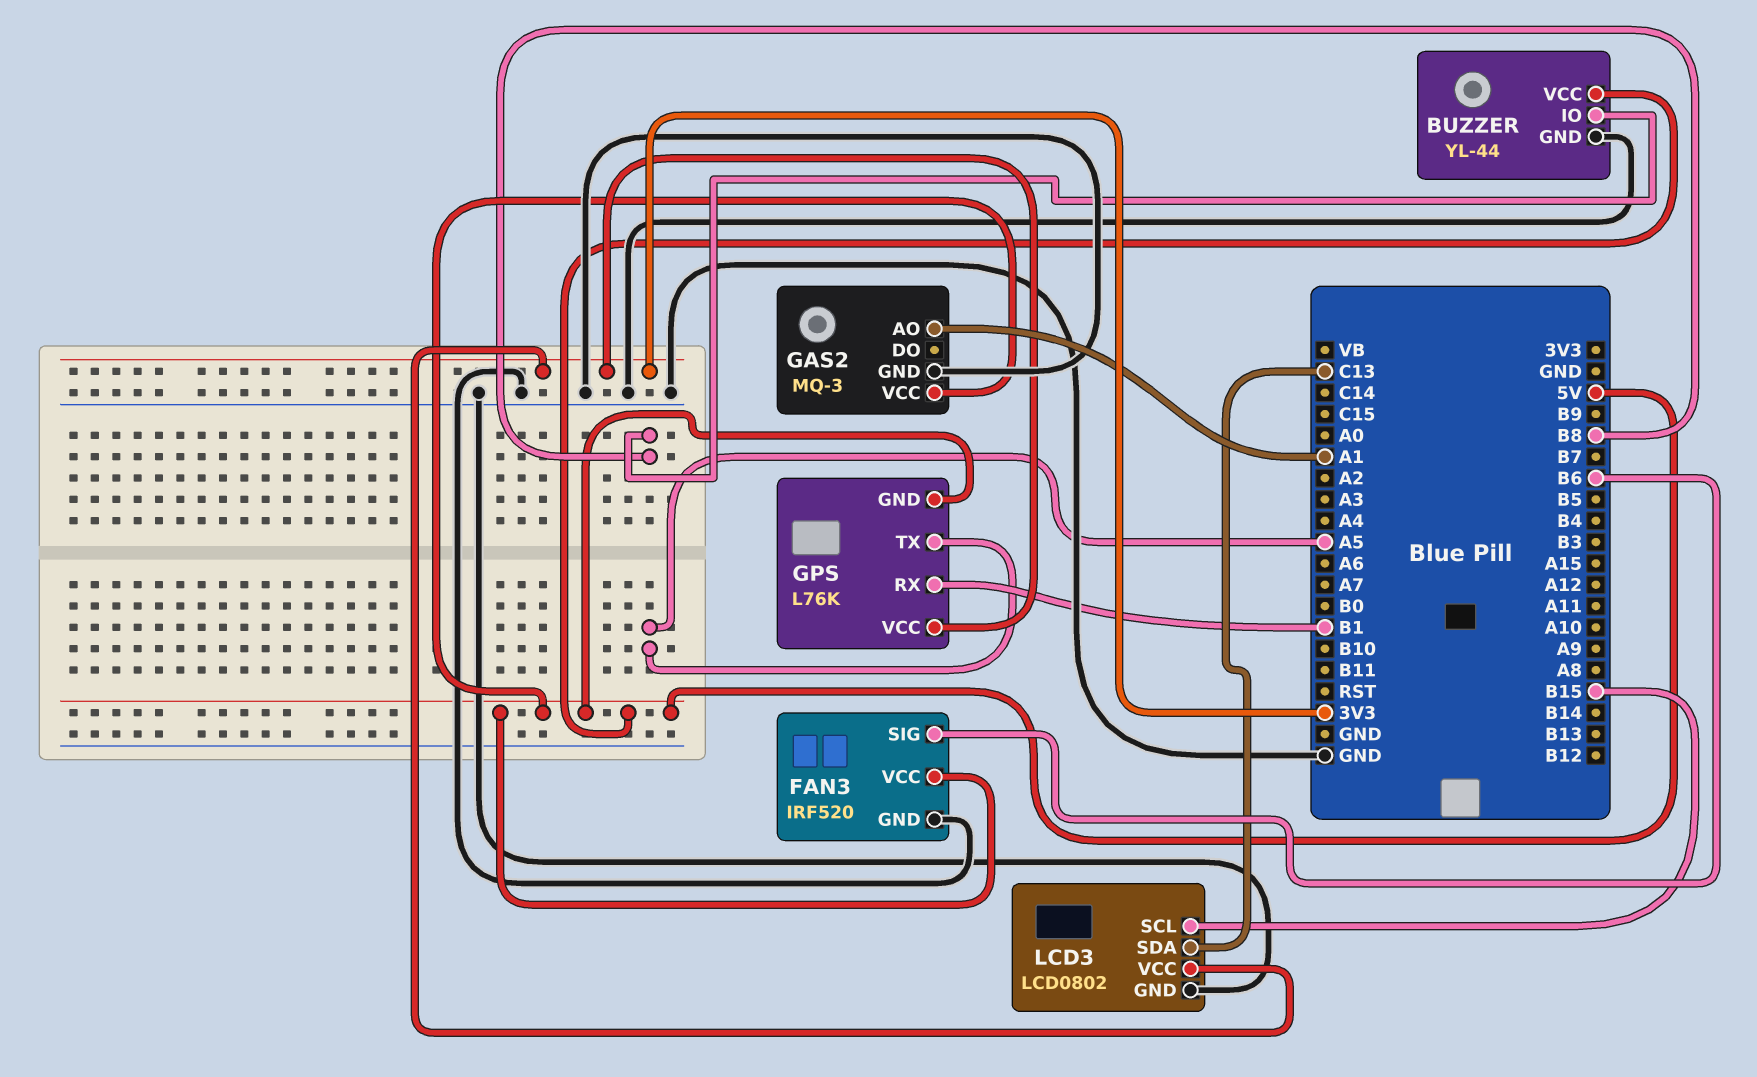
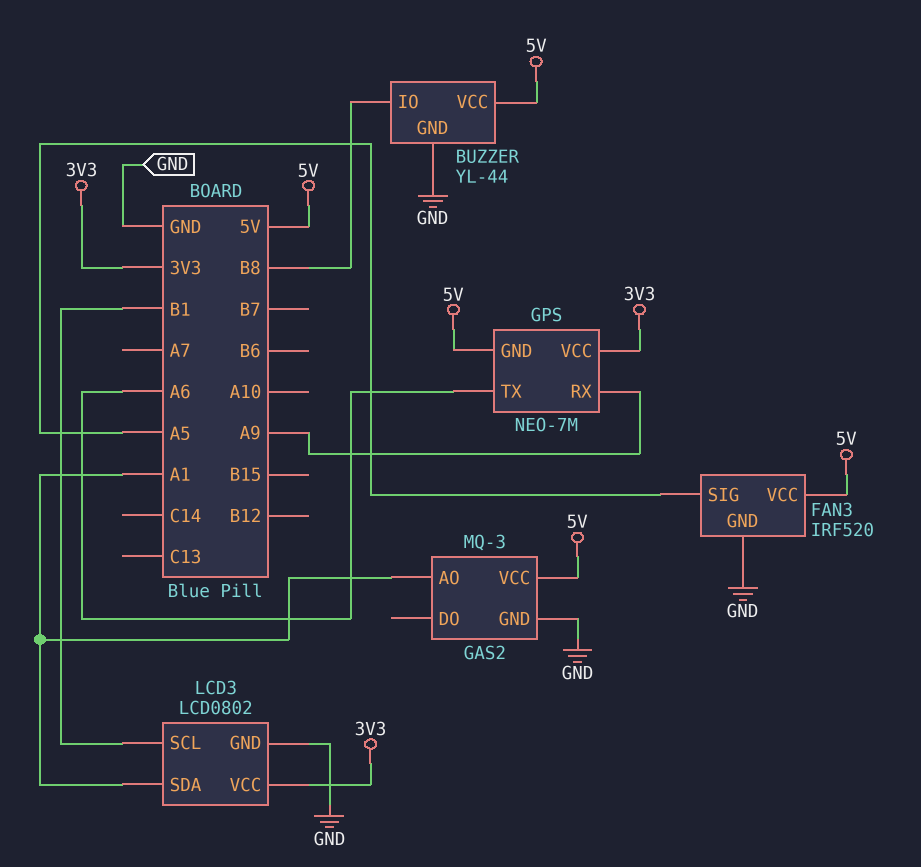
FAN3 pin SIG: B6 -> A5
GPS: L76K -> NEO-7M
GPS pin RX: B1 -> A9
GPS pin TX: A5 -> A6
LCD3 pin SCL: B15 -> B1
LCD3 pin SDA: C13 -> A1

